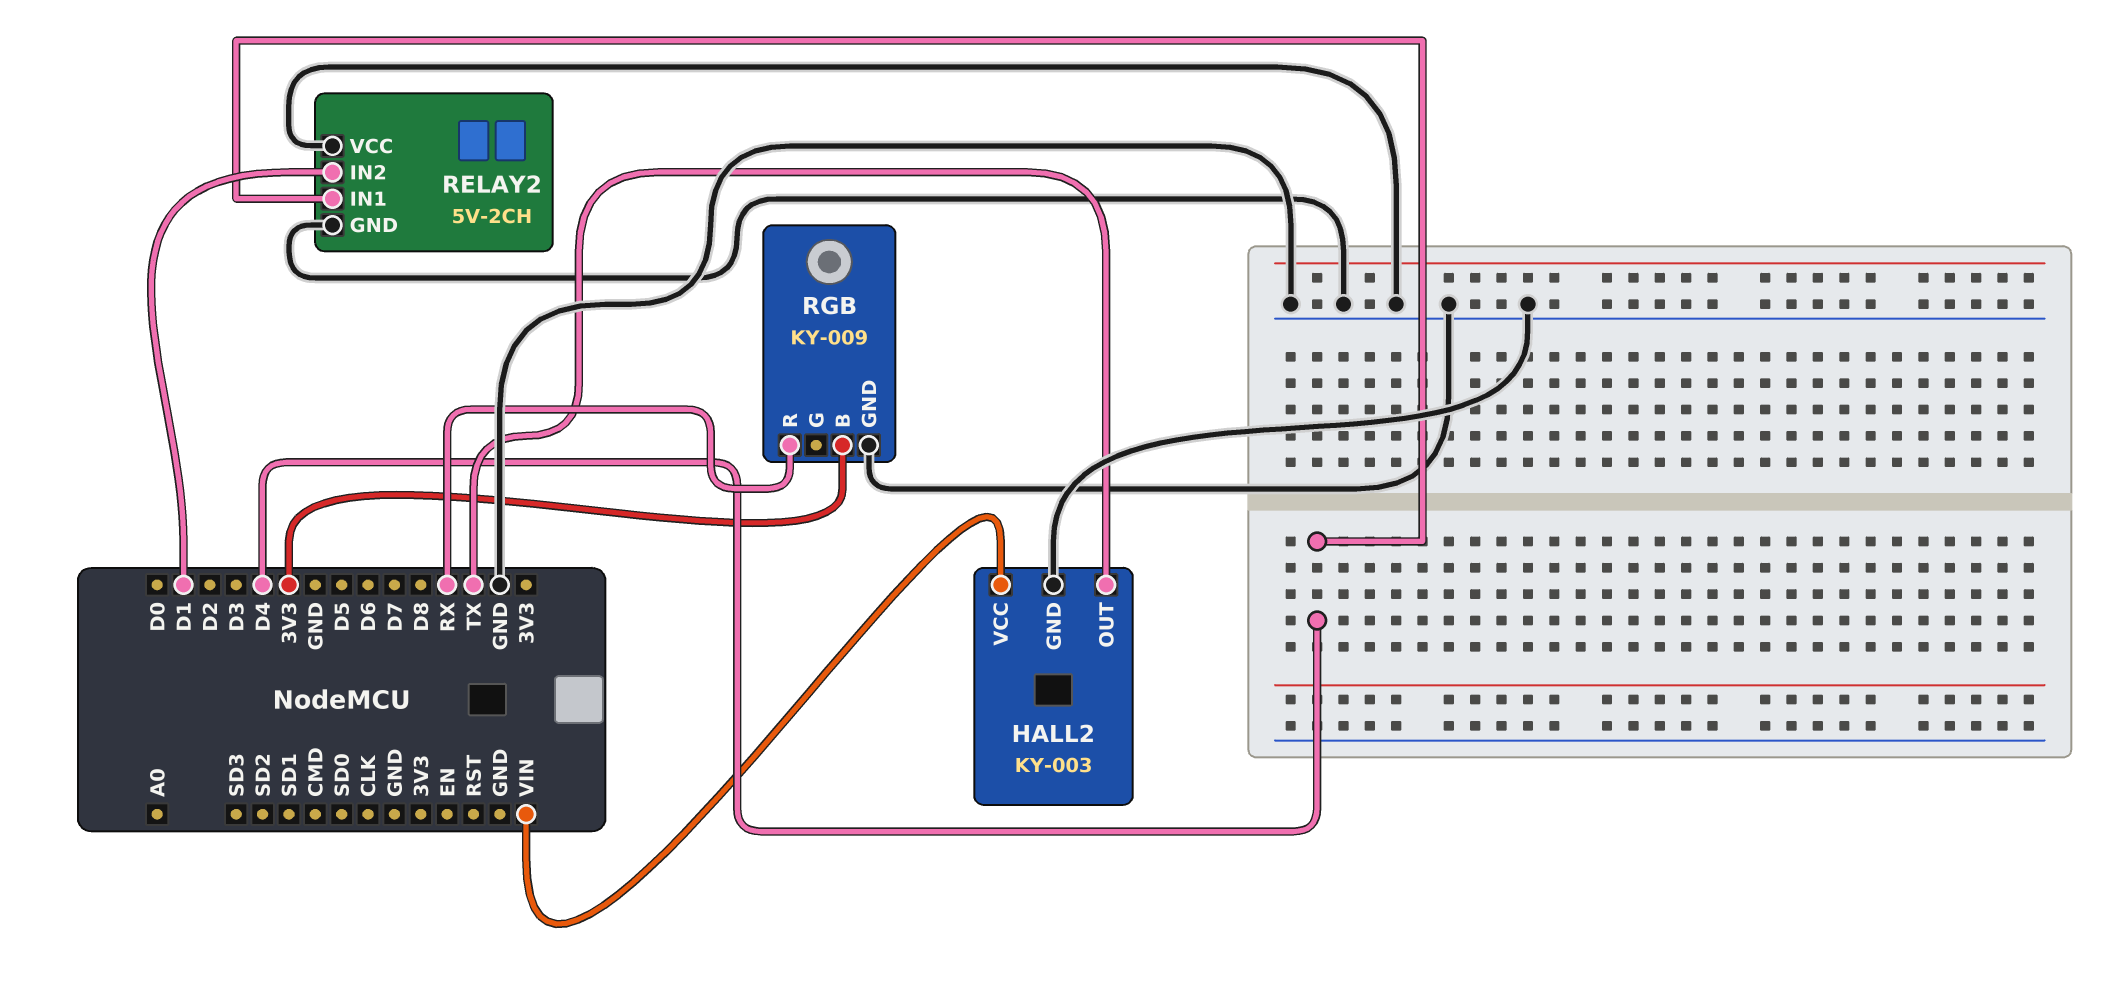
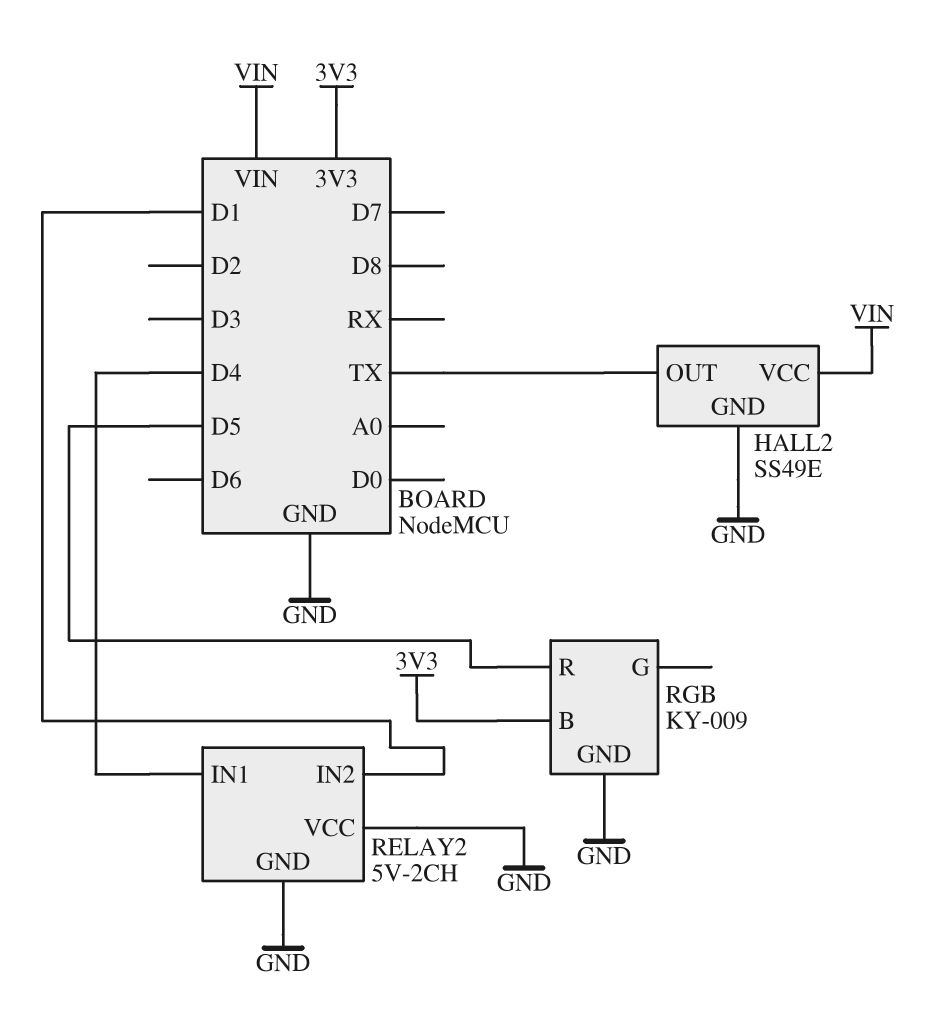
HALL2: KY-003 -> SS49E
RGB pin R: RX -> D5

